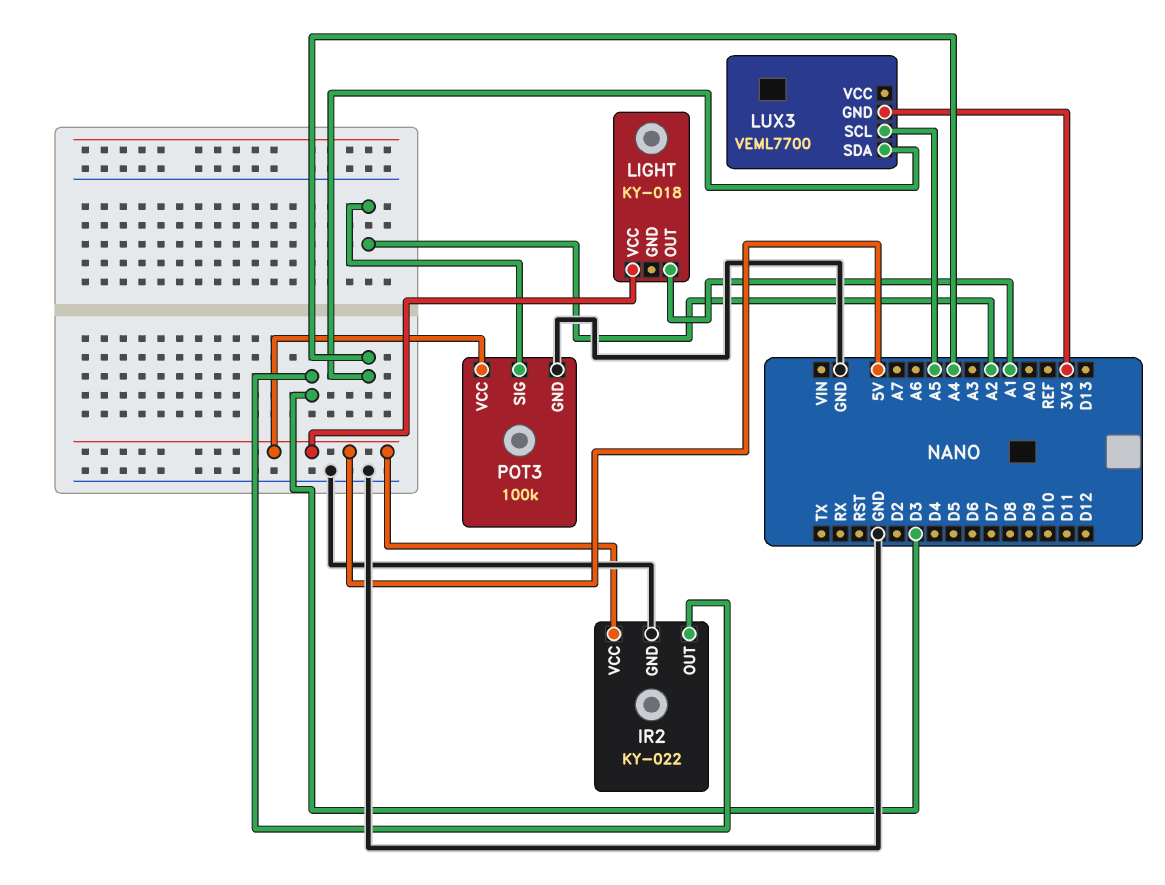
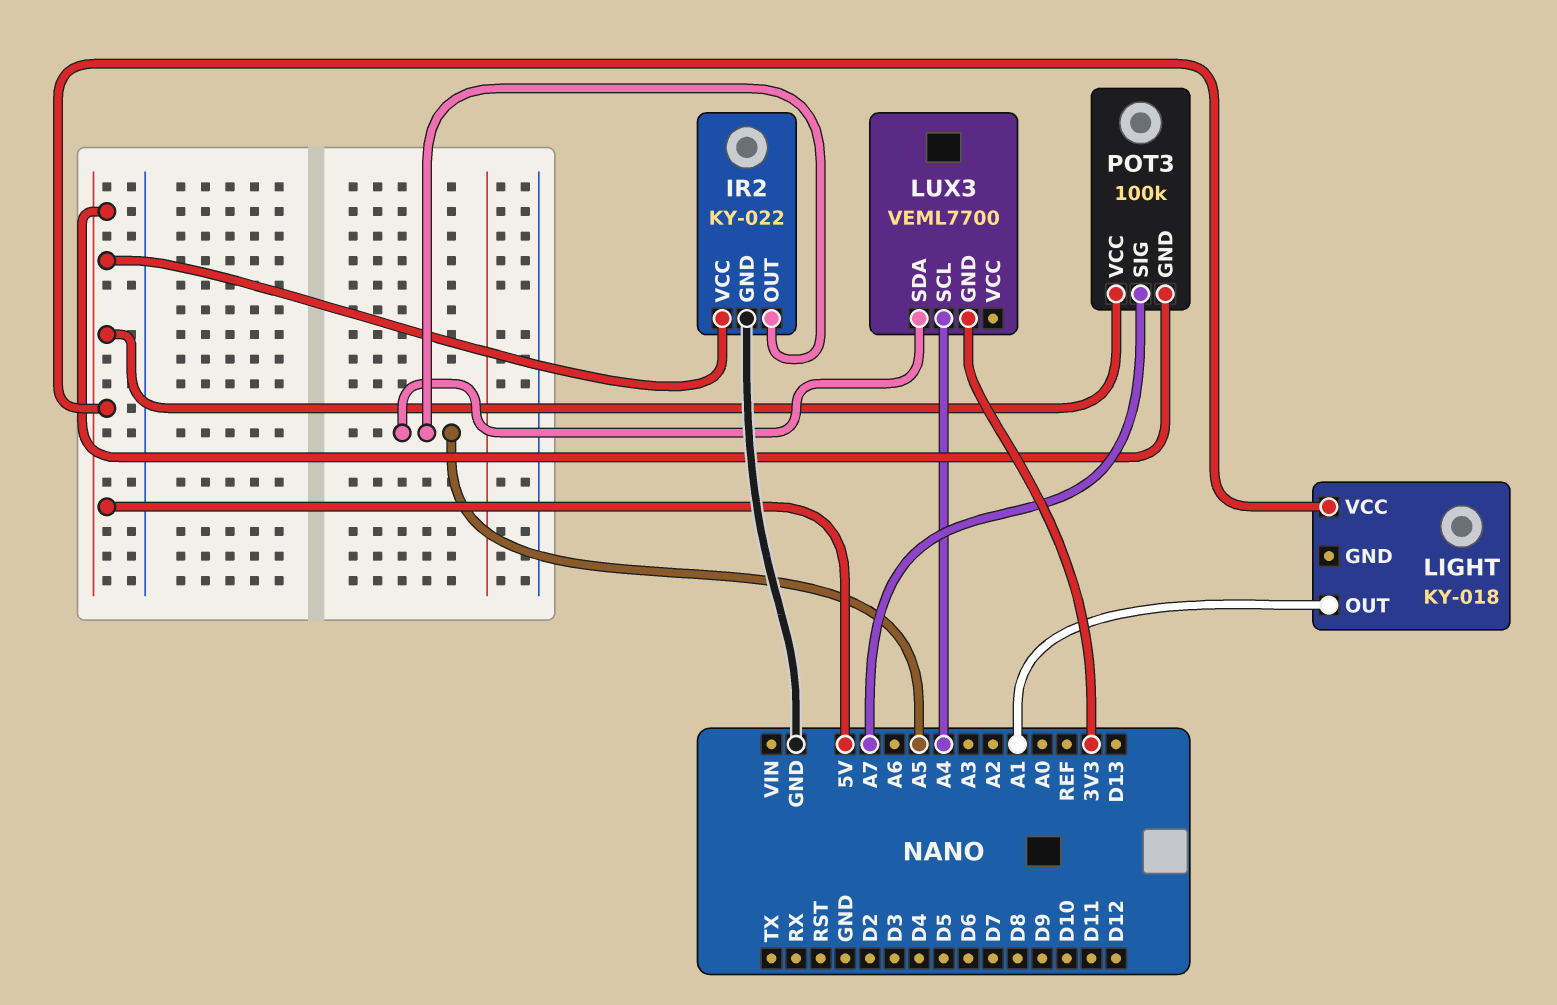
IR2 pin OUT: D3 -> A5
LUX3 pin SCL: A5 -> A4
LUX3 pin SDA: A4 -> A5
POT3 pin GND: GND -> 5V
POT3 pin SIG: A2 -> A7

